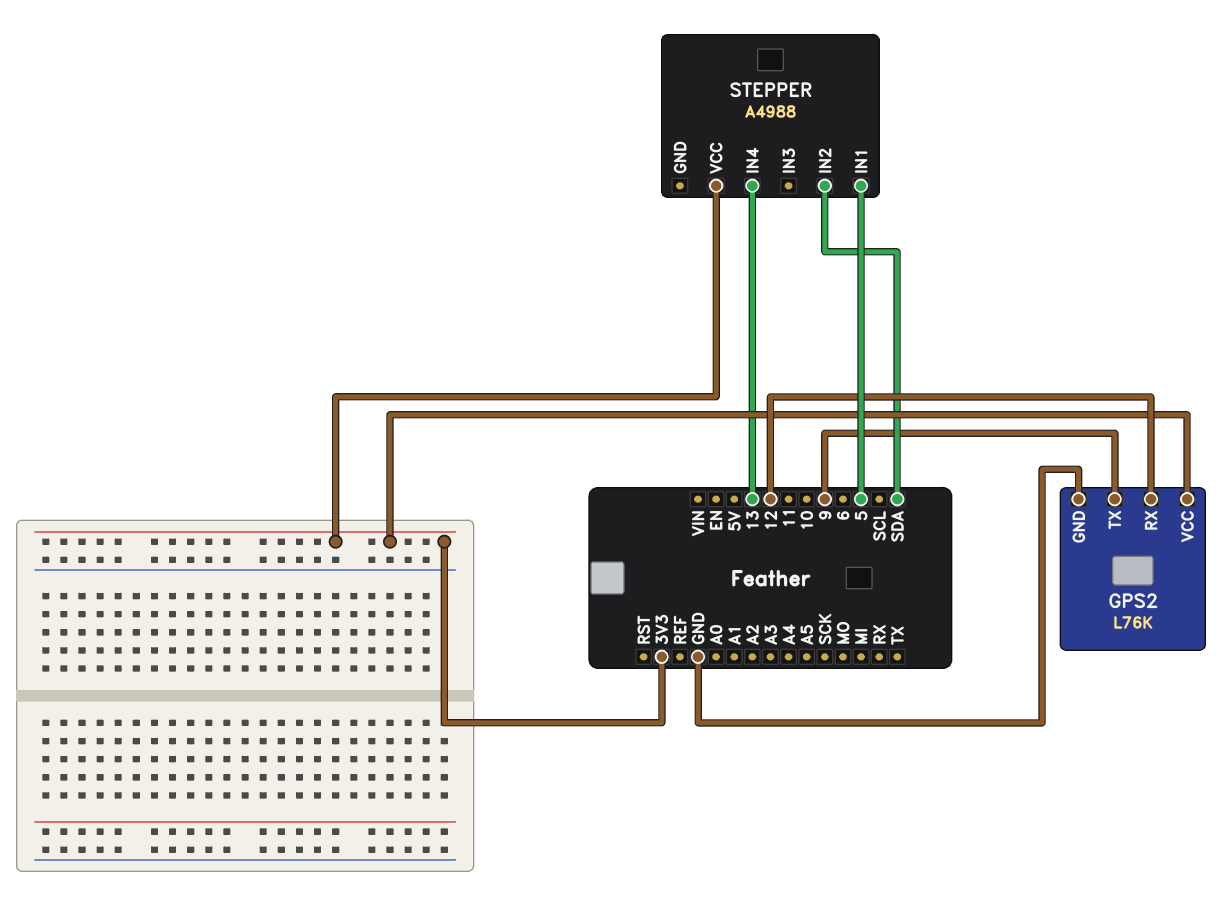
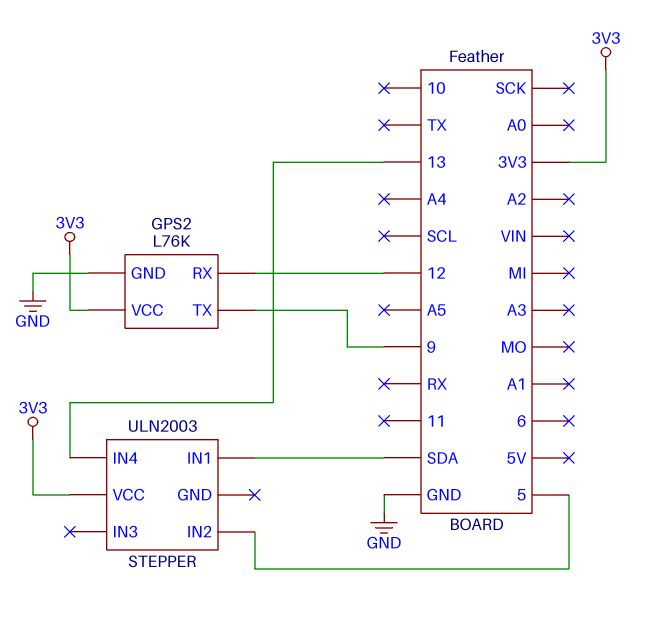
STEPPER: A4988 -> ULN2003
STEPPER pin IN1: 5 -> SDA
STEPPER pin IN2: SDA -> 5

